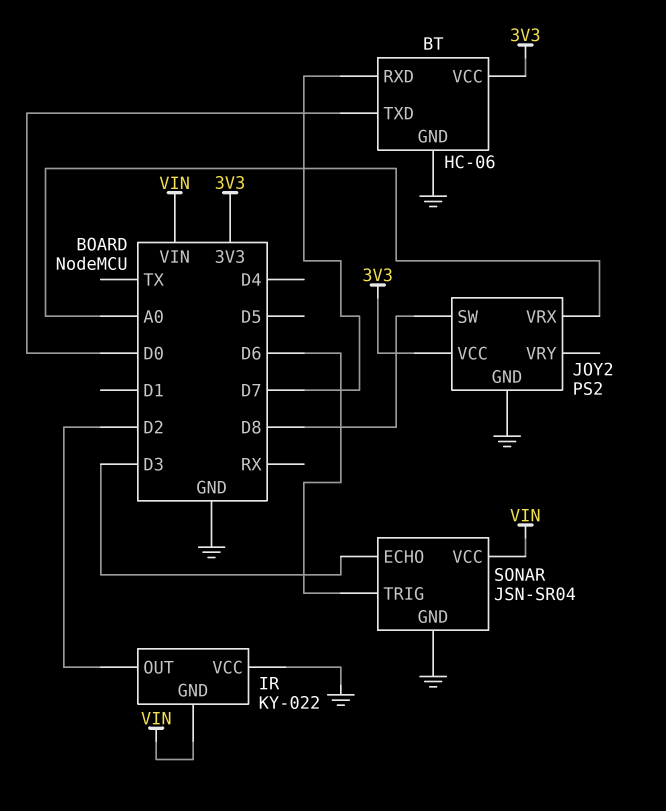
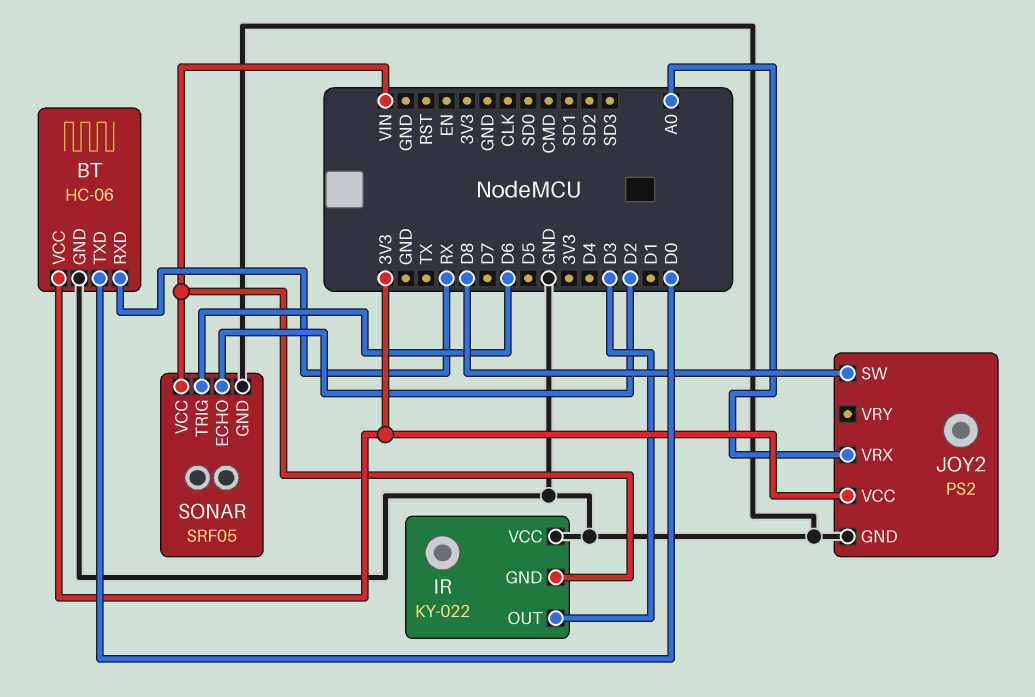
BT pin RXD: D7 -> RX
IR pin OUT: D2 -> D3
SONAR: JSN-SR04 -> SRF05
SONAR pin ECHO: D3 -> D2

